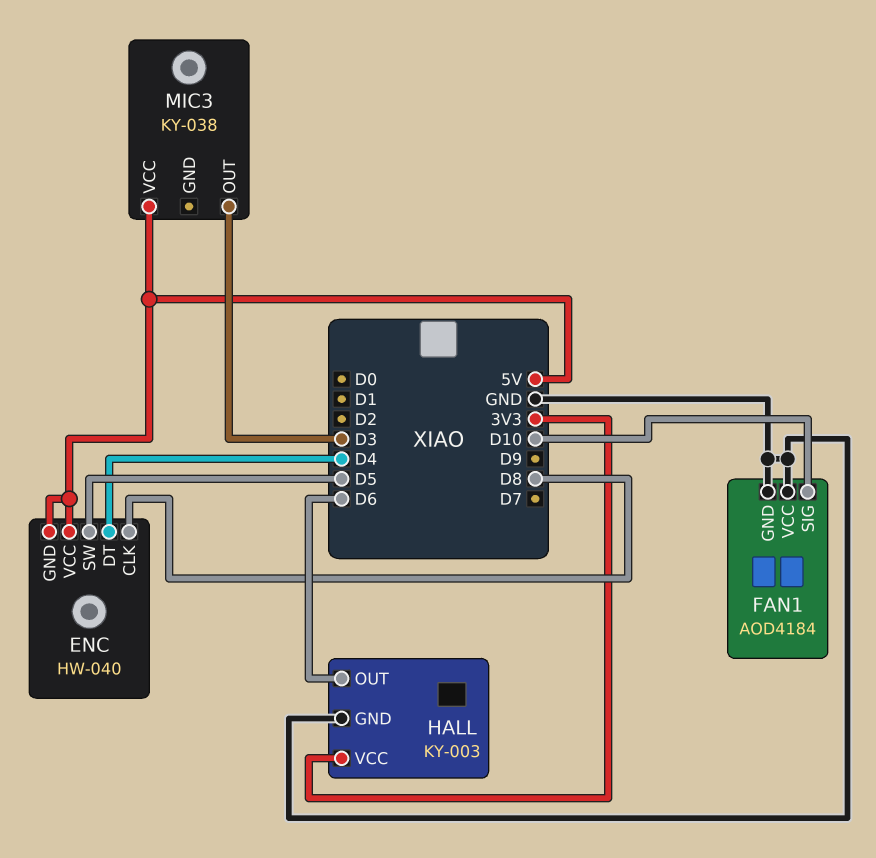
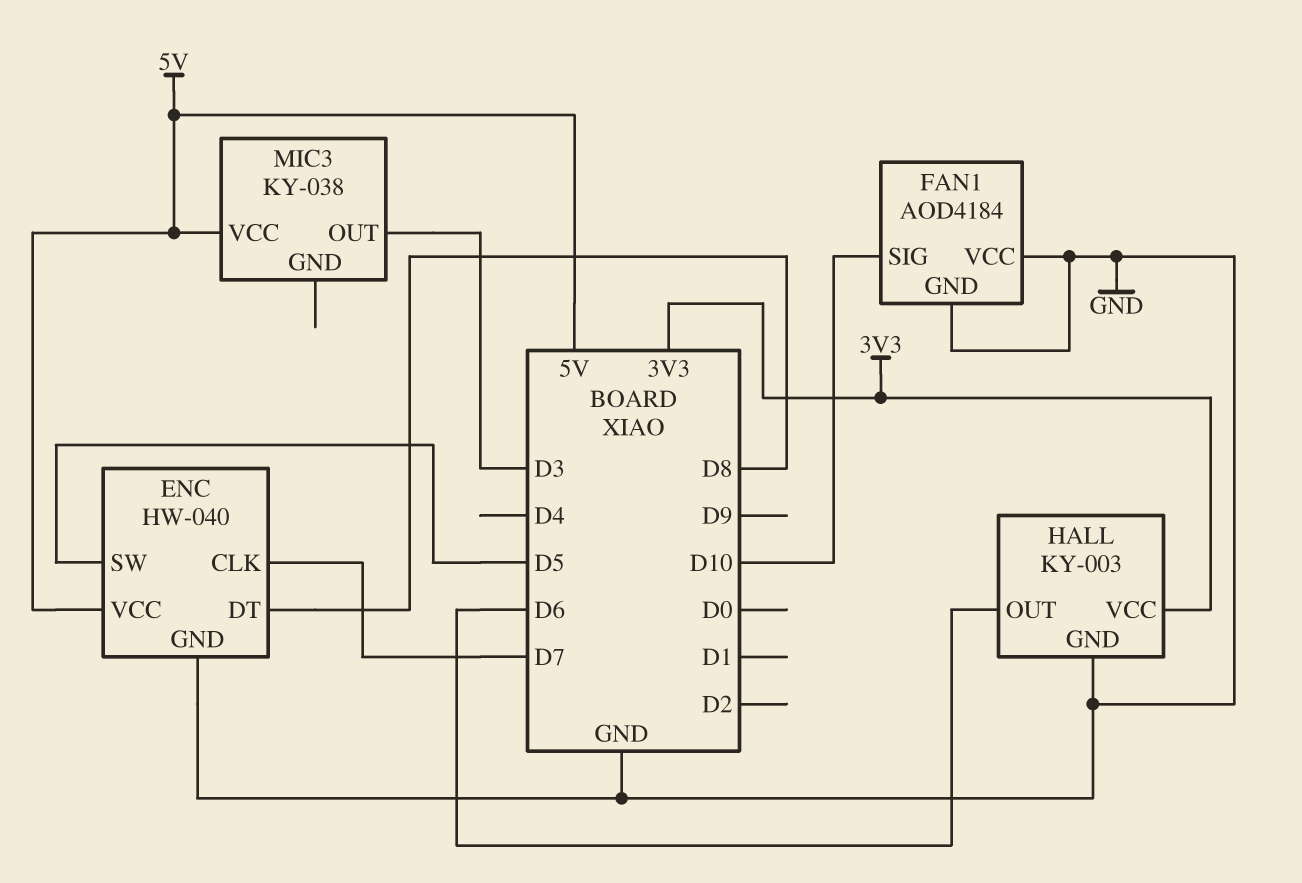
ENC pin CLK: D8 -> D7
ENC pin DT: D4 -> D8
ENC pin GND: 5V -> GND

